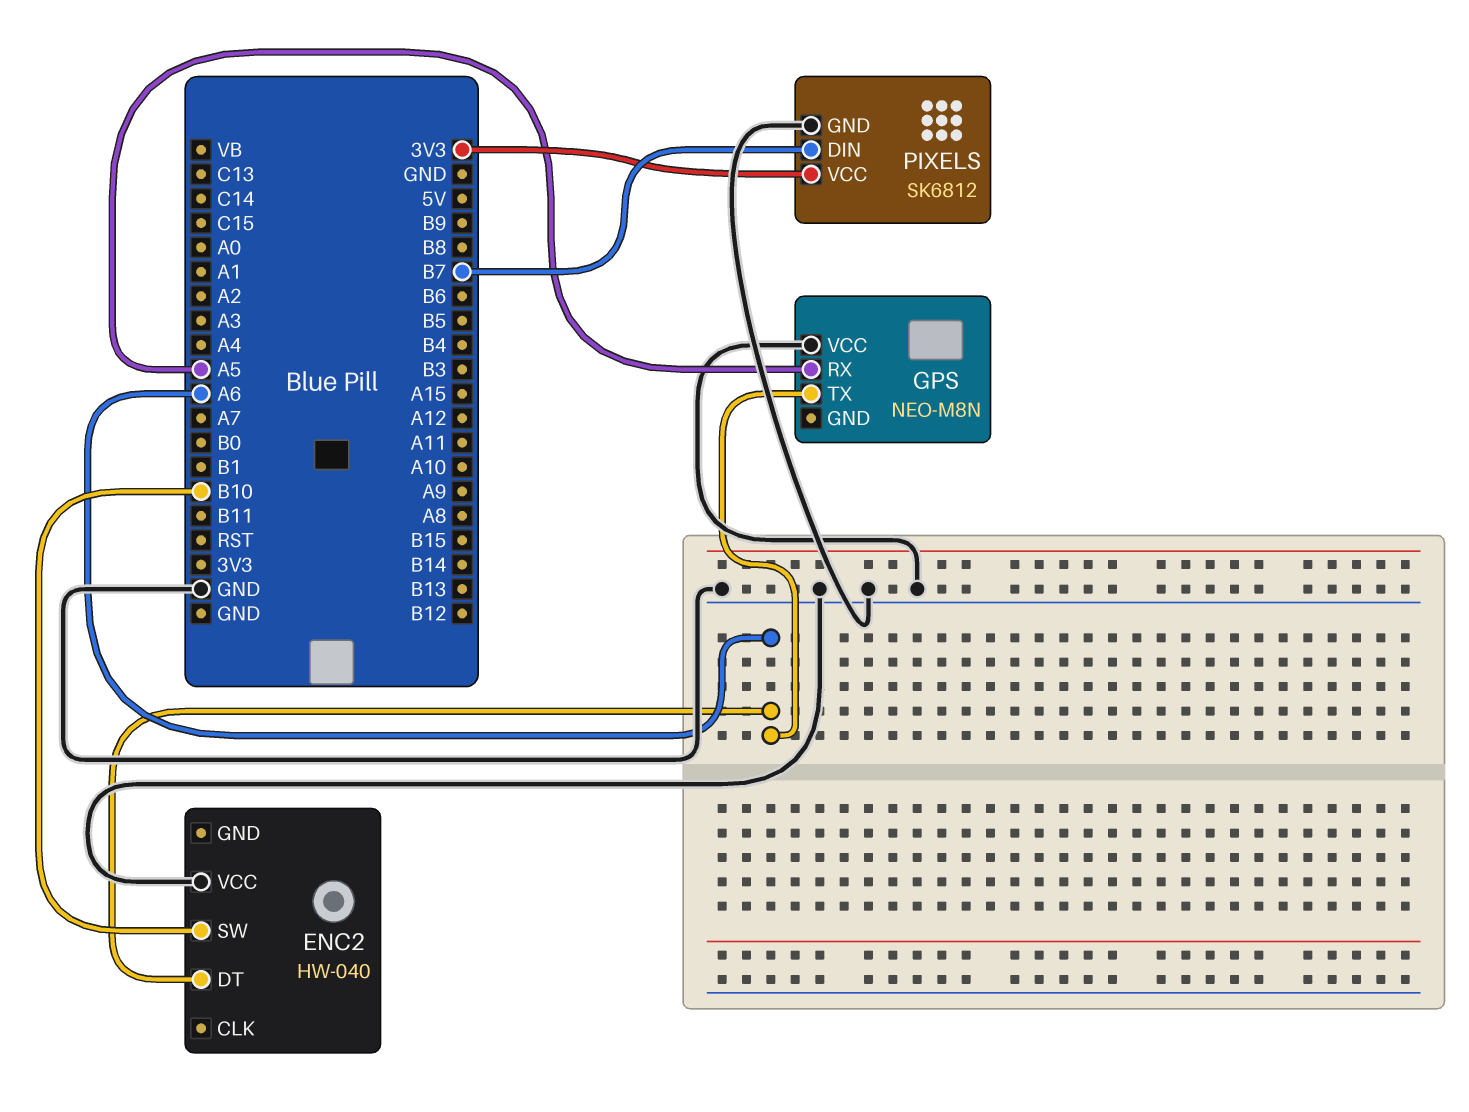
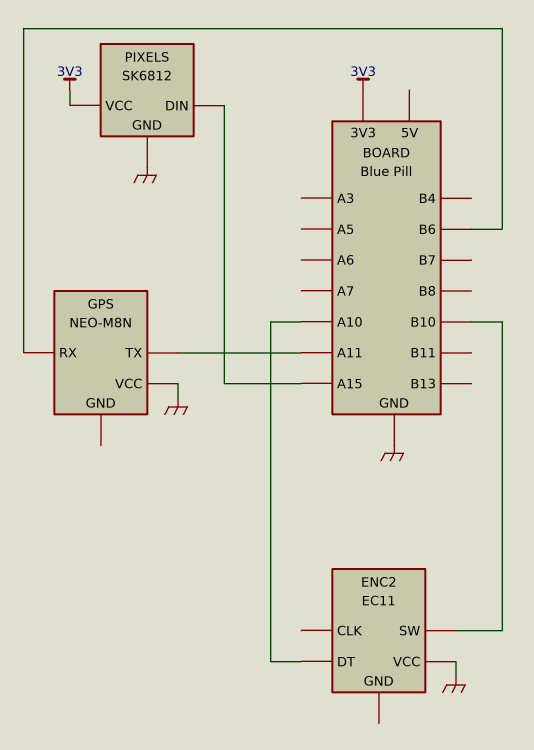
ENC2: HW-040 -> EC11
ENC2 pin DT: A6 -> A10
GPS pin RX: A5 -> B6
GPS pin TX: A6 -> A11
PIXELS pin DIN: B7 -> A15

